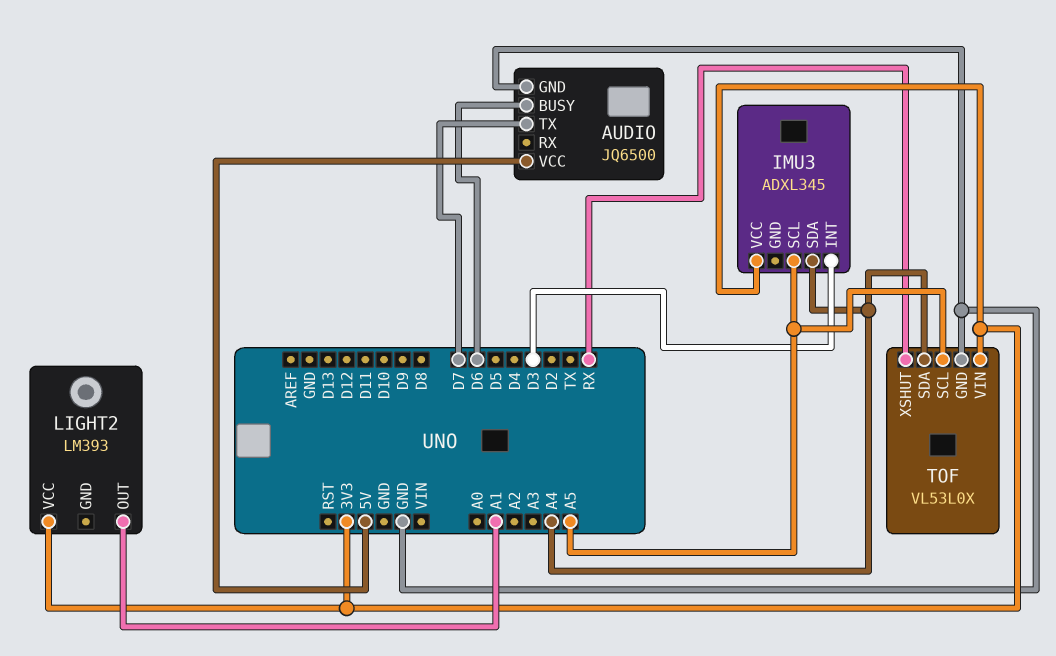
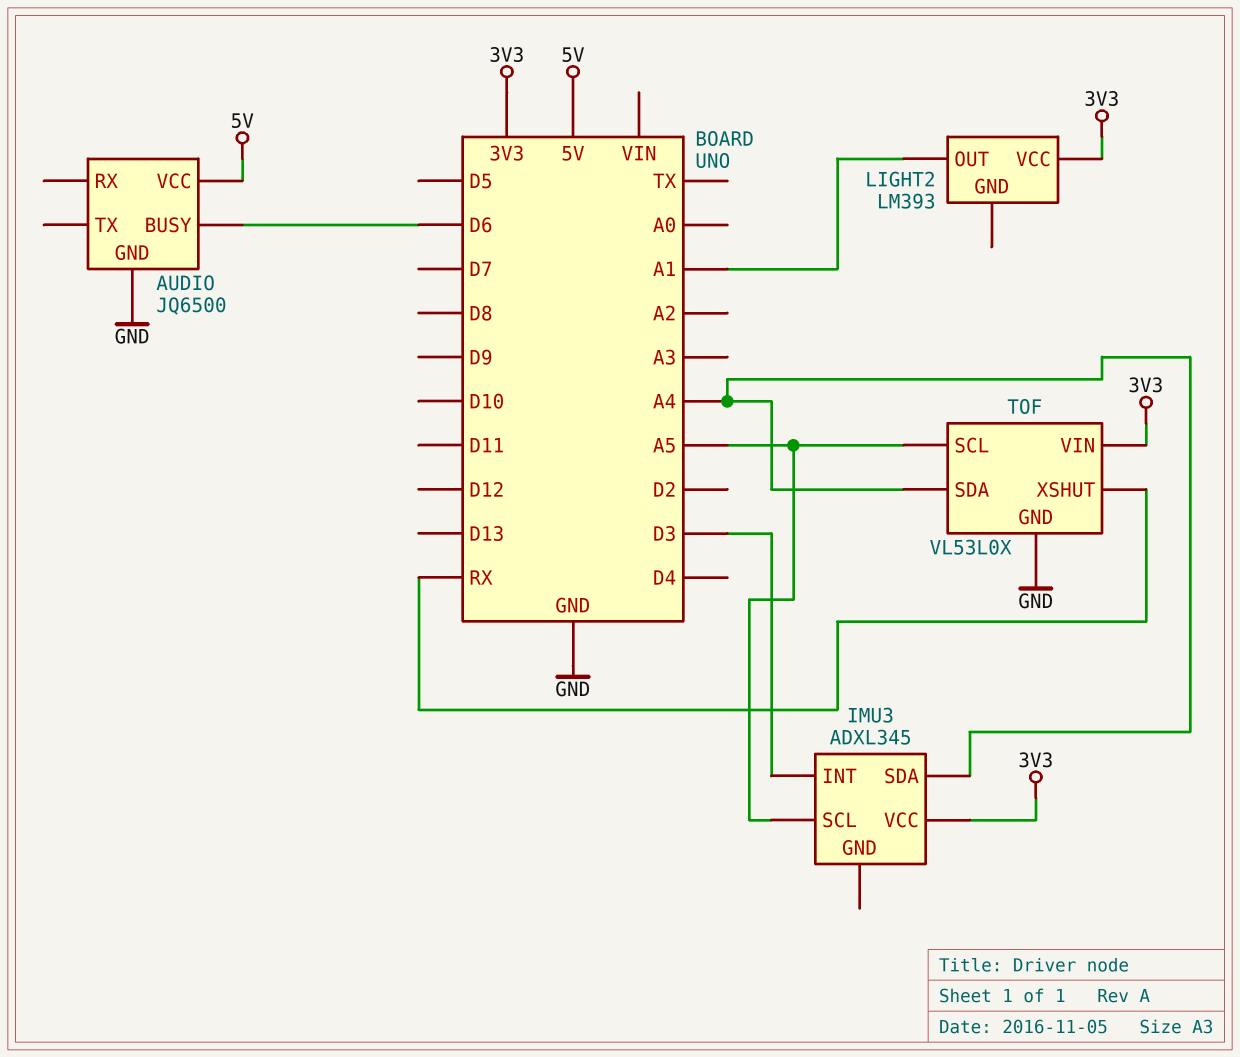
AUDIO pin TX: D7 -> none

